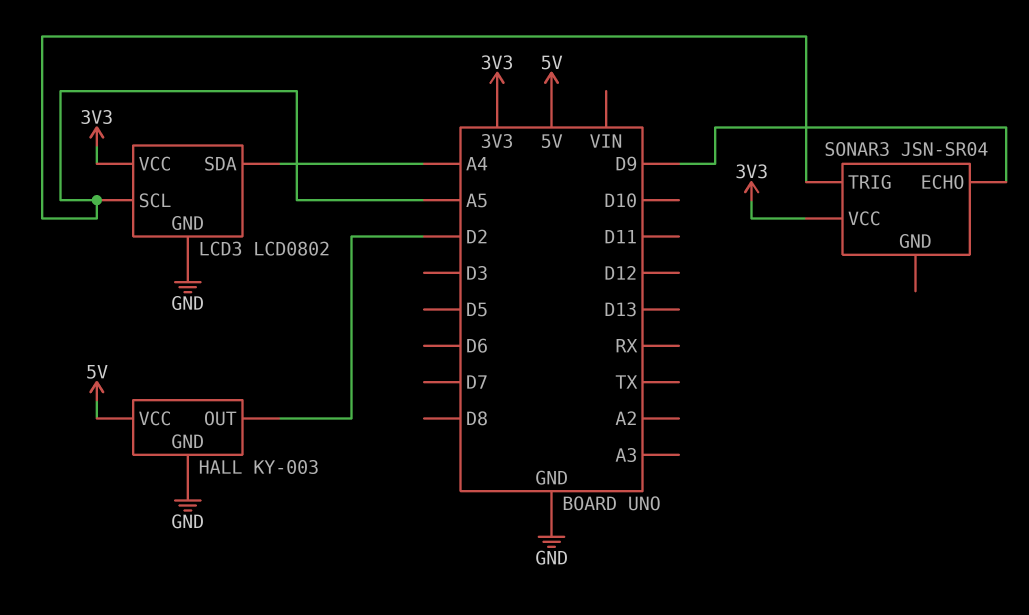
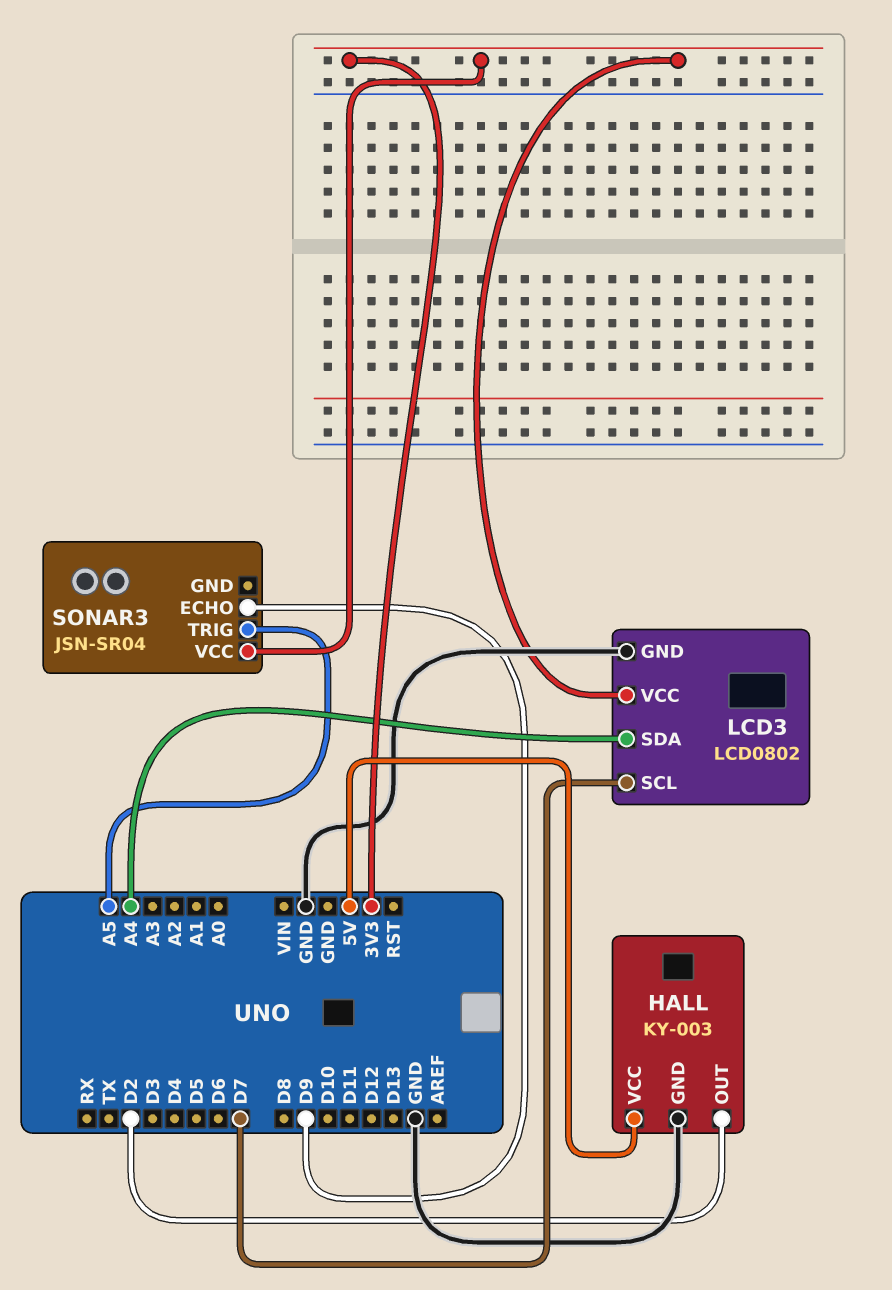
LCD3 pin SCL: A5 -> D7

